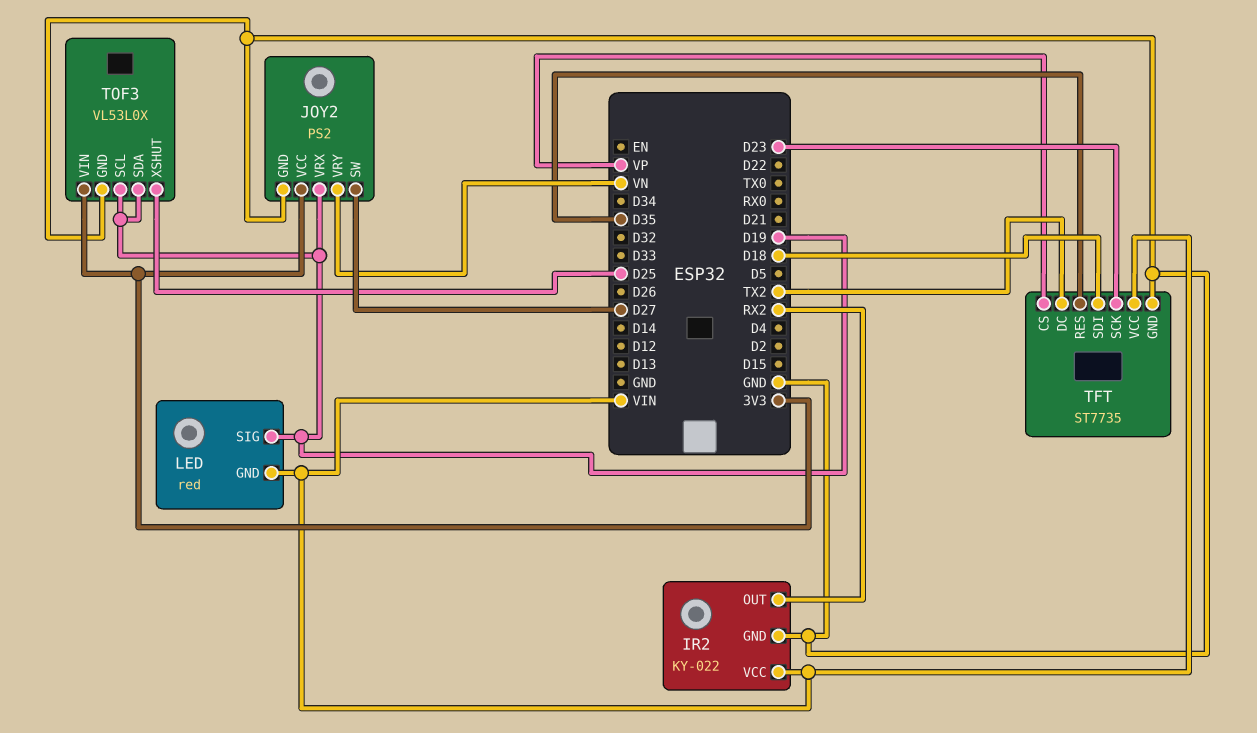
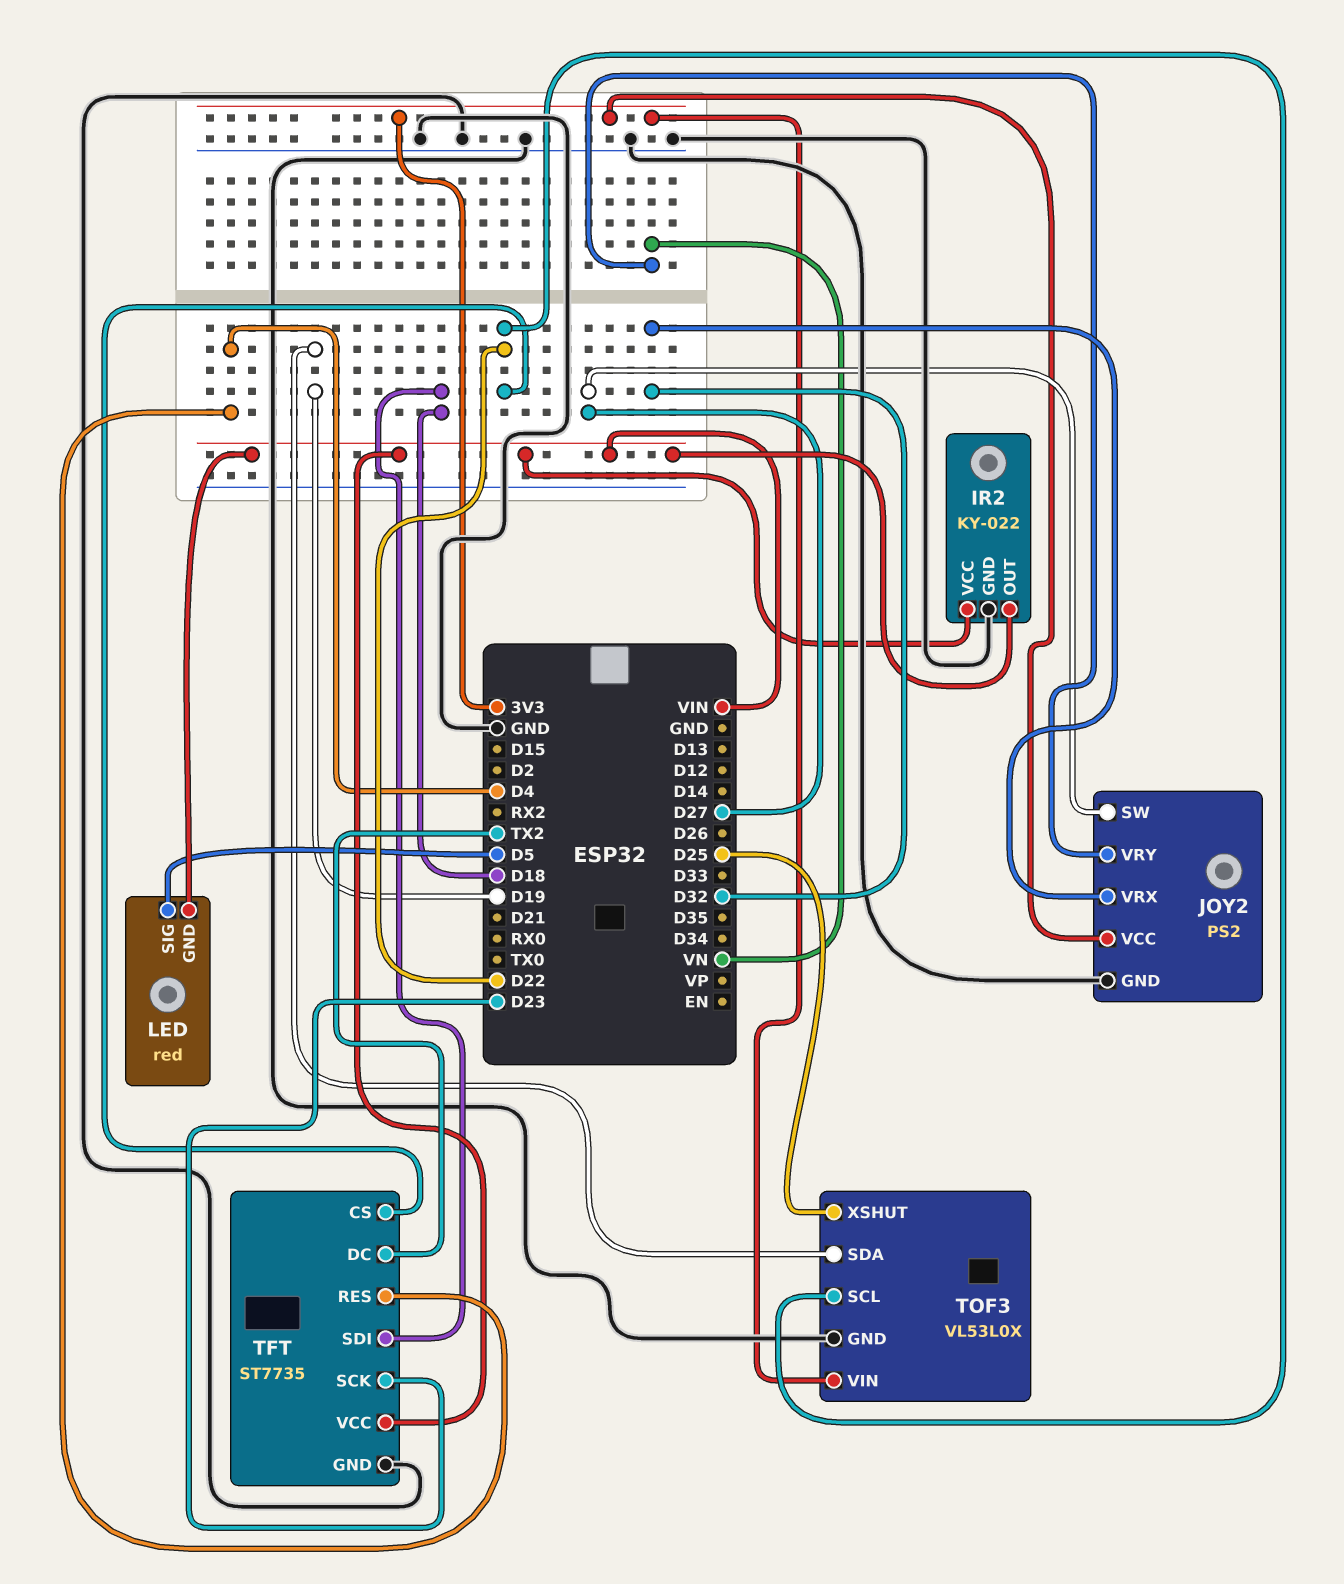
IR2 pin OUT: RX2 -> VIN
JOY2 pin VRX: D19 -> D32
LED pin SIG: D19 -> D5
TFT pin CS: VP -> D22
TFT pin RES: D35 -> D4
TOF3 pin SCL: D19 -> D22

